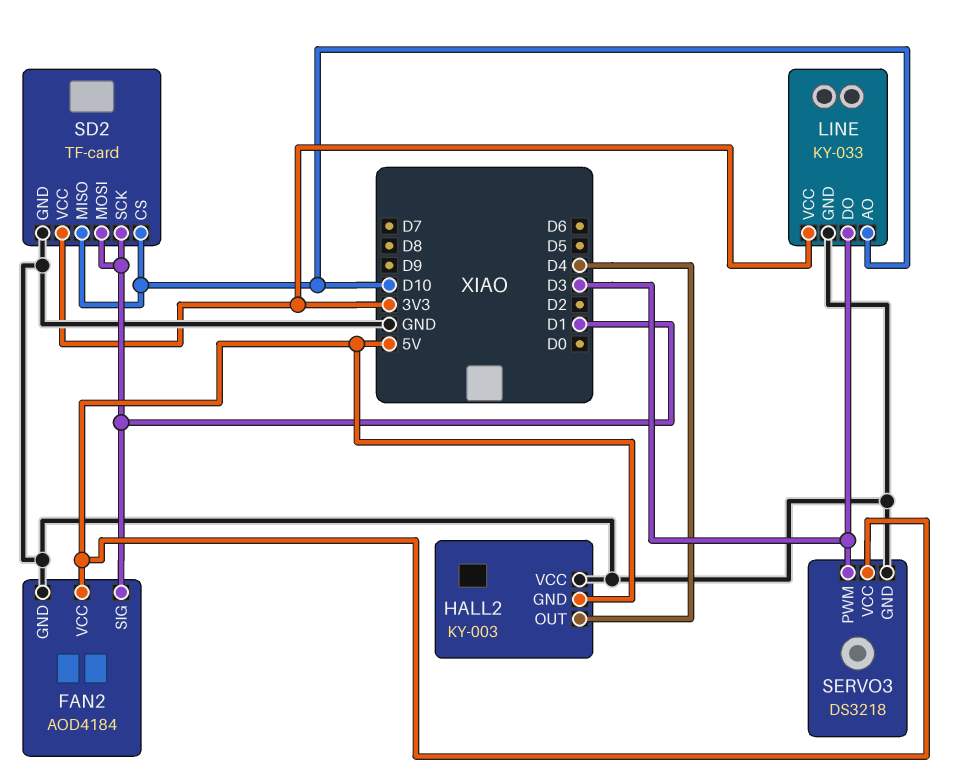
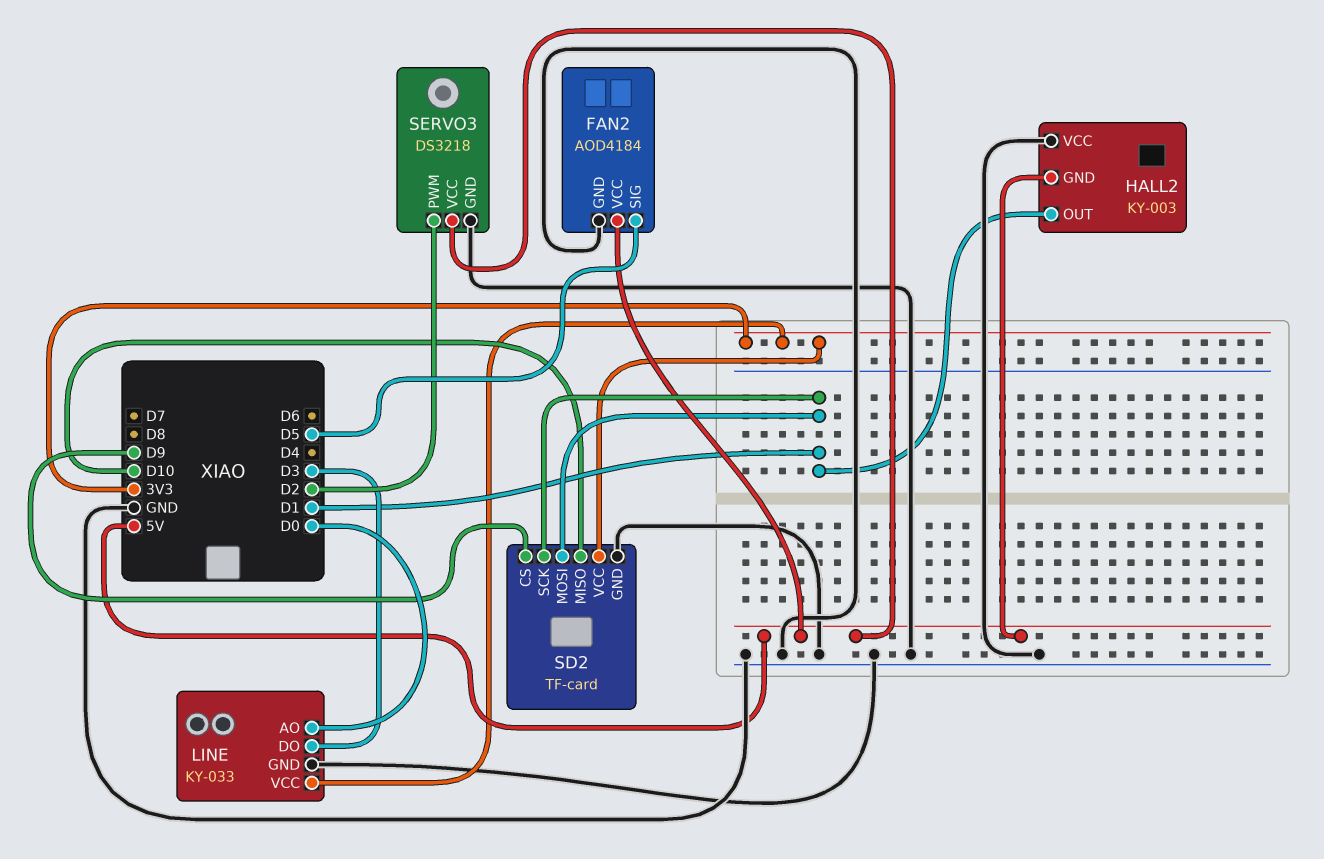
FAN2 pin SIG: D1 -> D5
HALL2 pin OUT: D4 -> D1
LINE pin AO: D10 -> D0
SD2 pin CS: D10 -> D9
SERVO3 pin PWM: D3 -> D2

